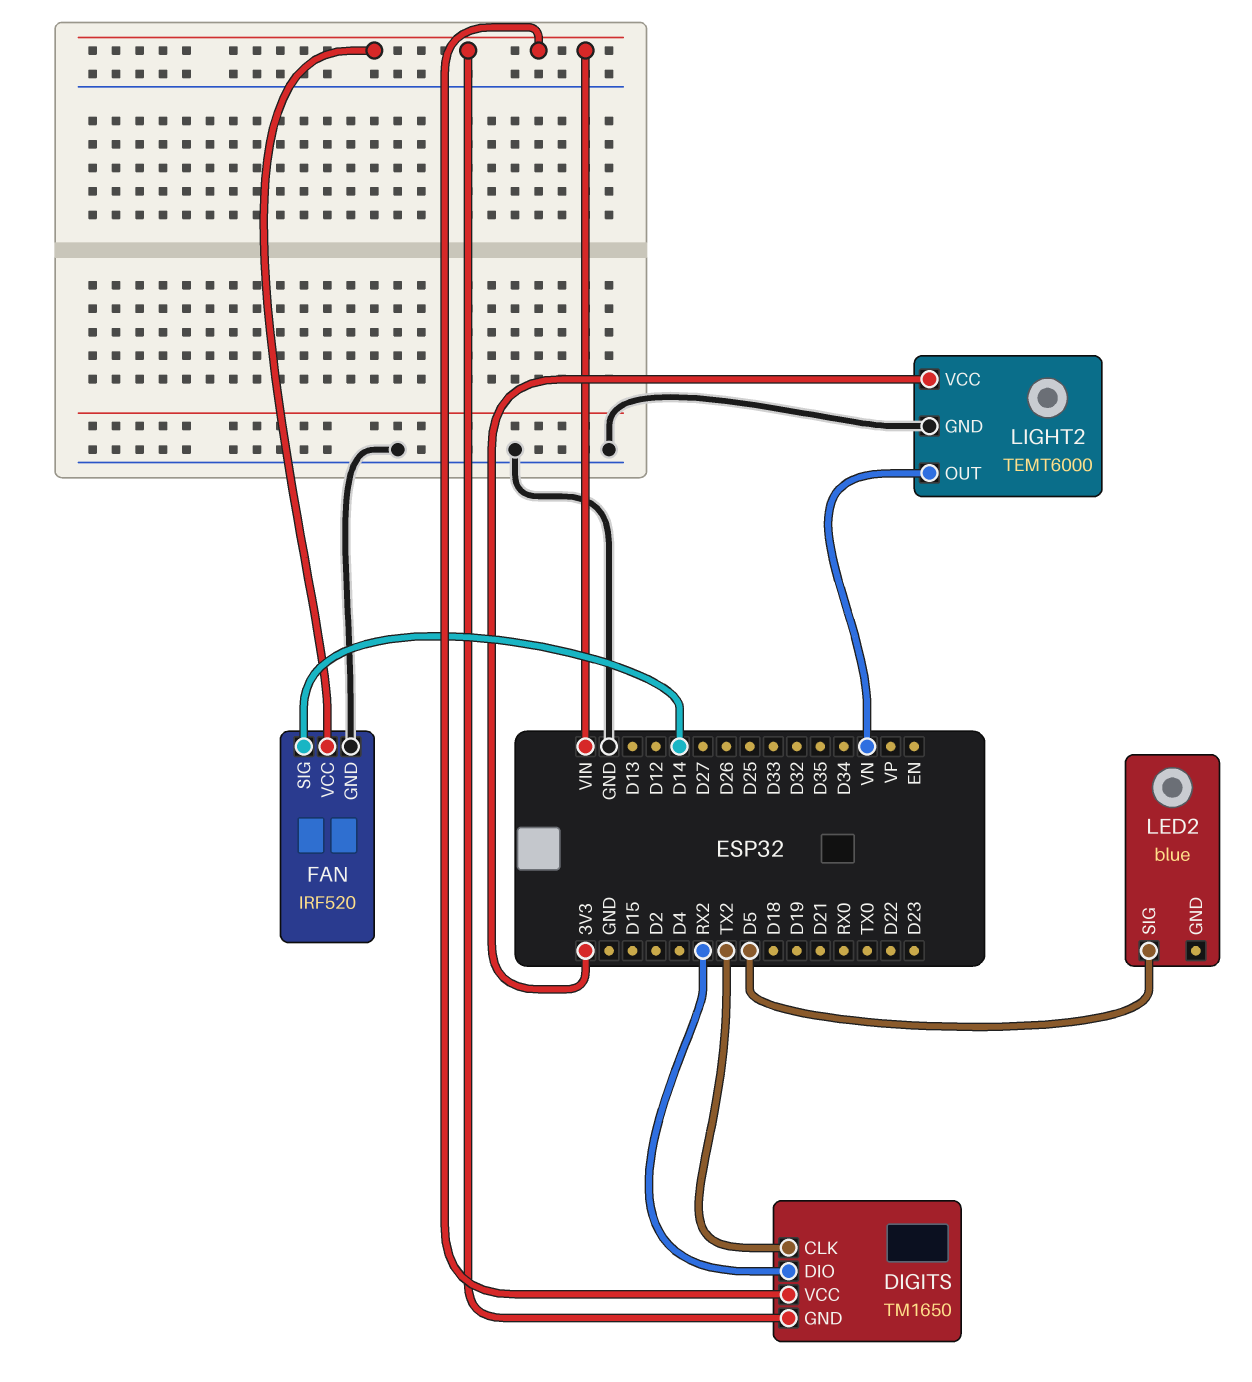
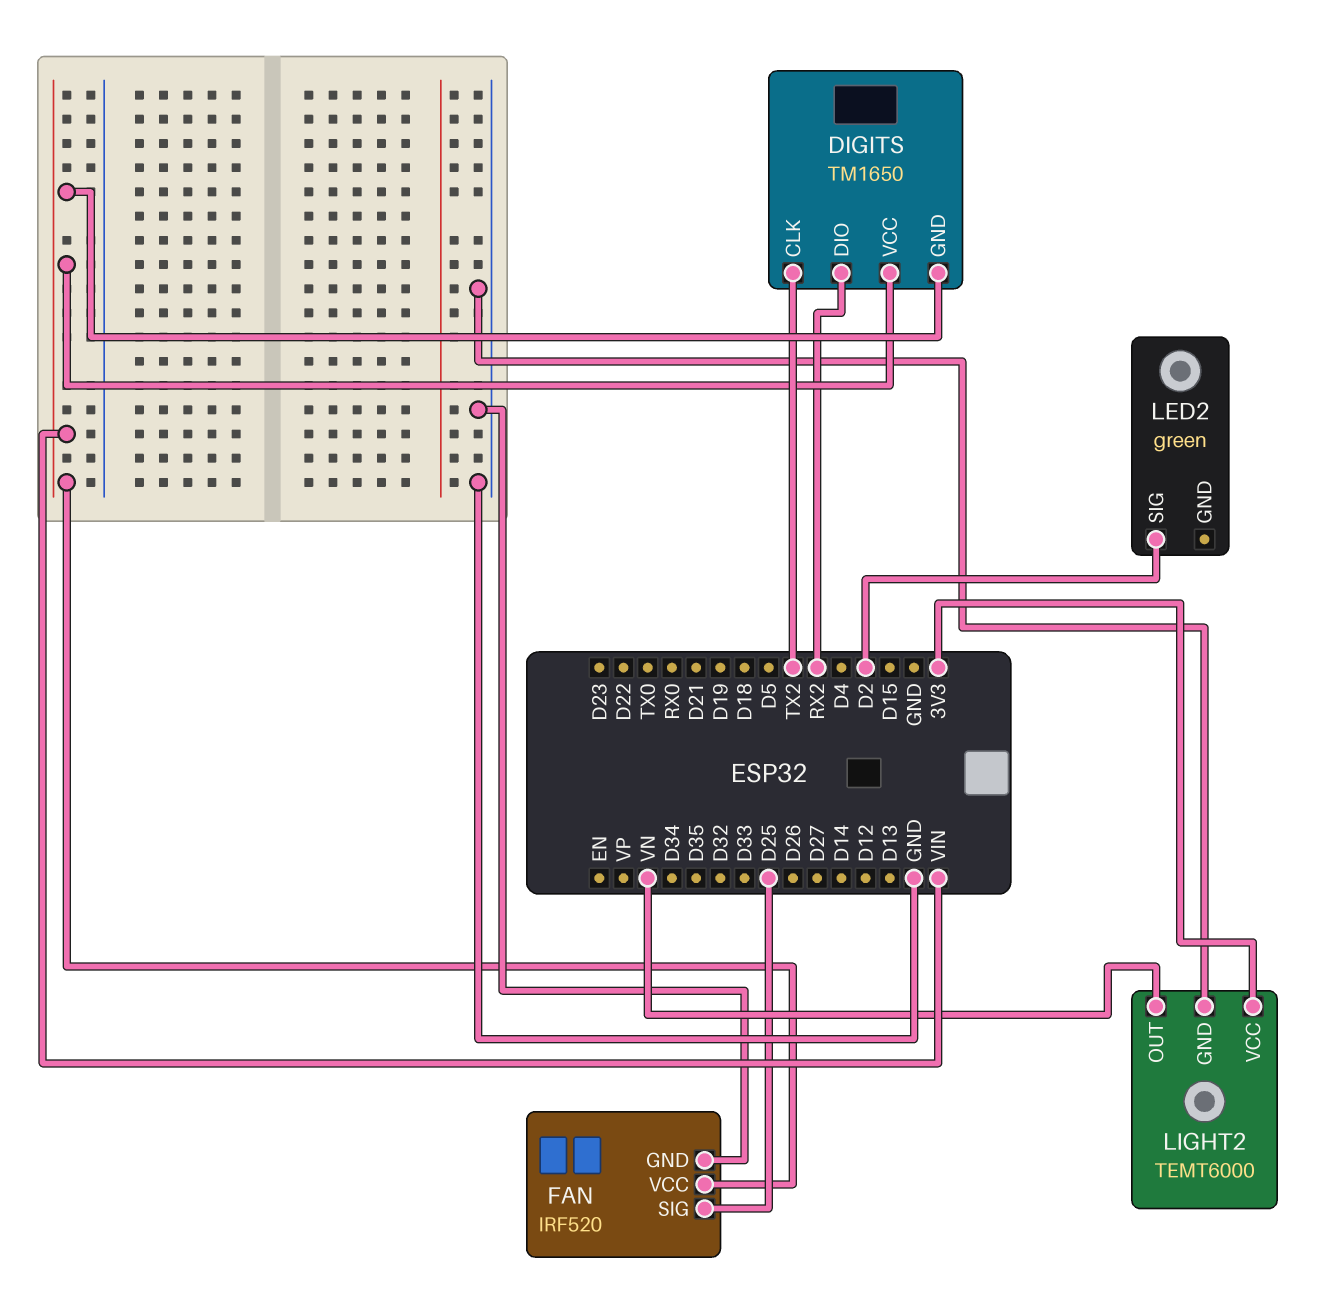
FAN pin SIG: D14 -> D25
LED2: blue -> green
LED2 pin SIG: D5 -> D2

